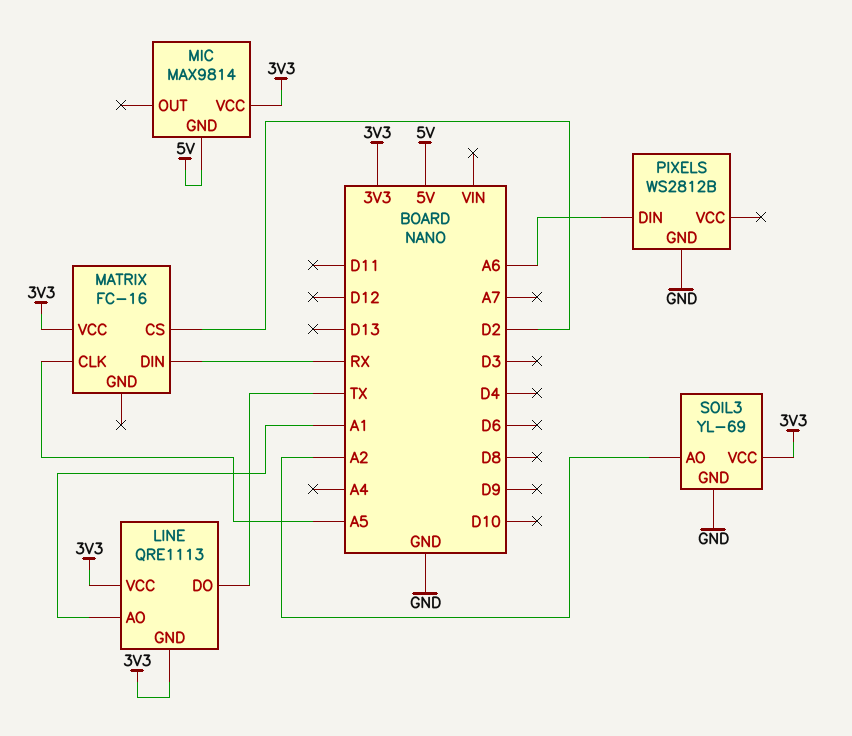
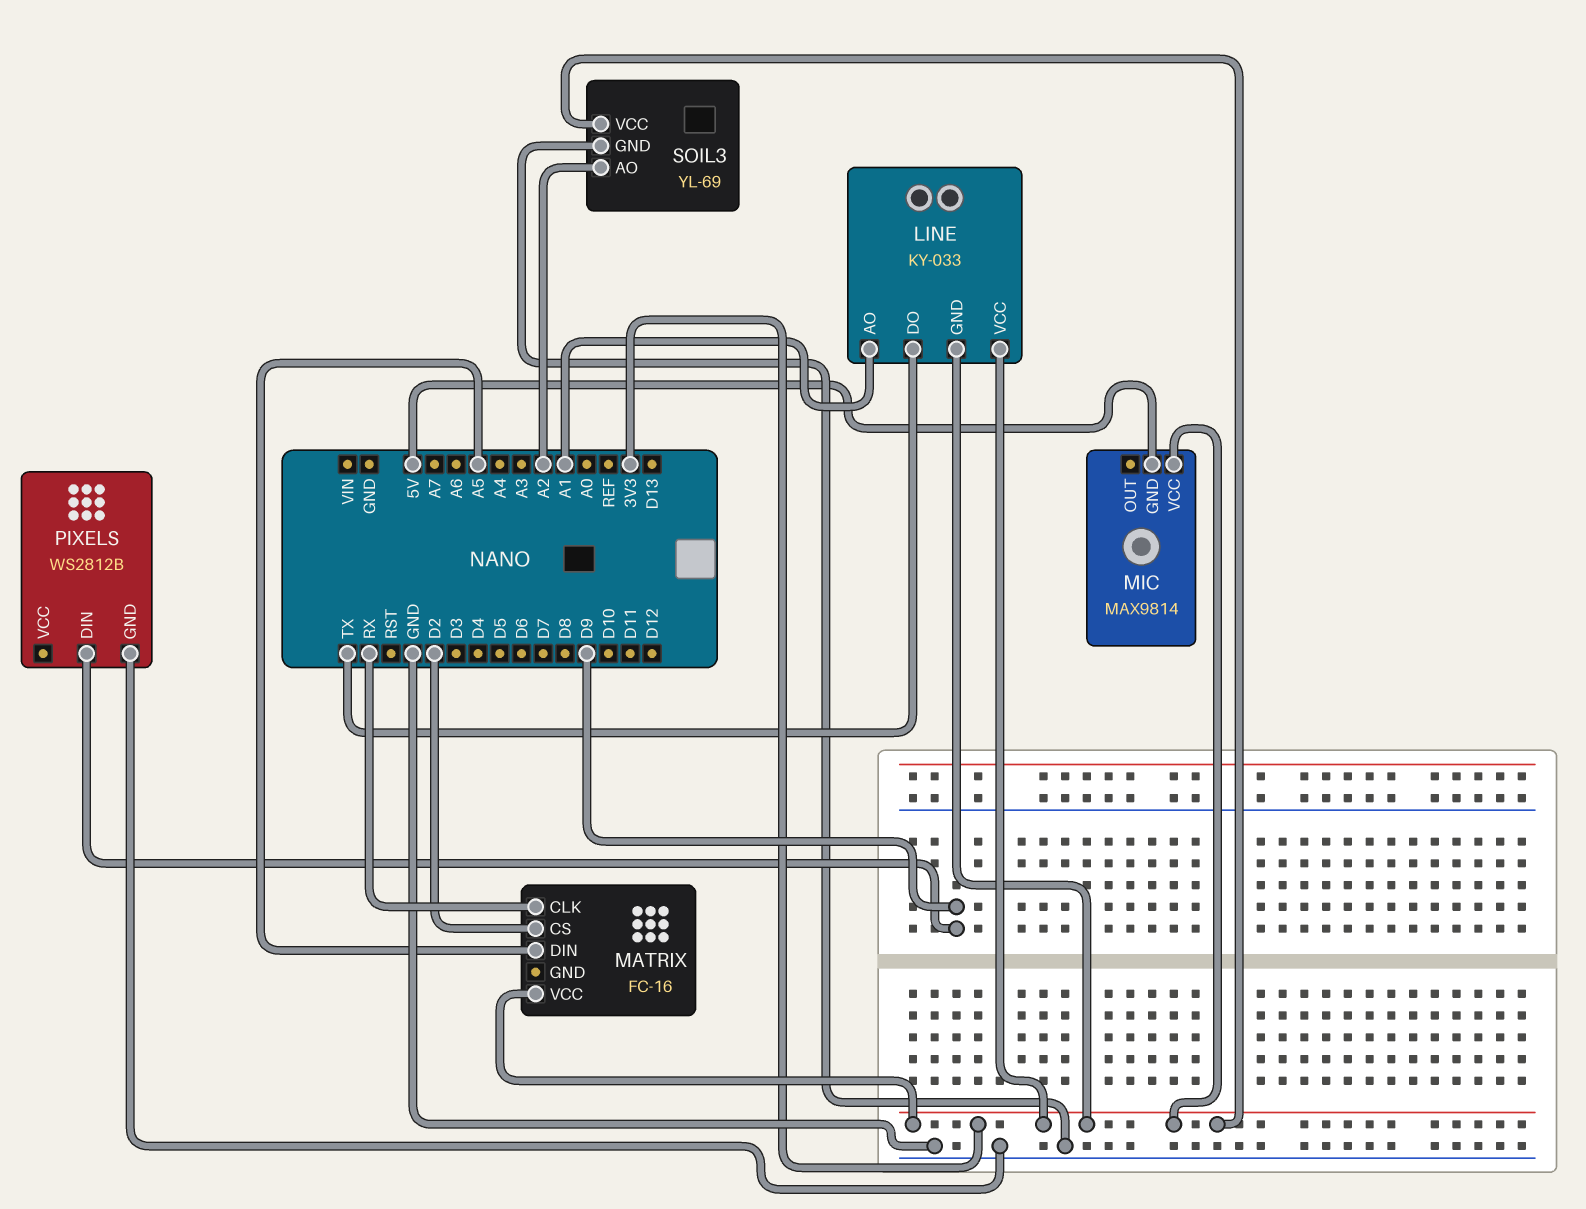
LINE: QRE1113 -> KY-033
MATRIX pin CLK: A5 -> RX
MATRIX pin DIN: RX -> A5
PIXELS pin DIN: A6 -> D9

